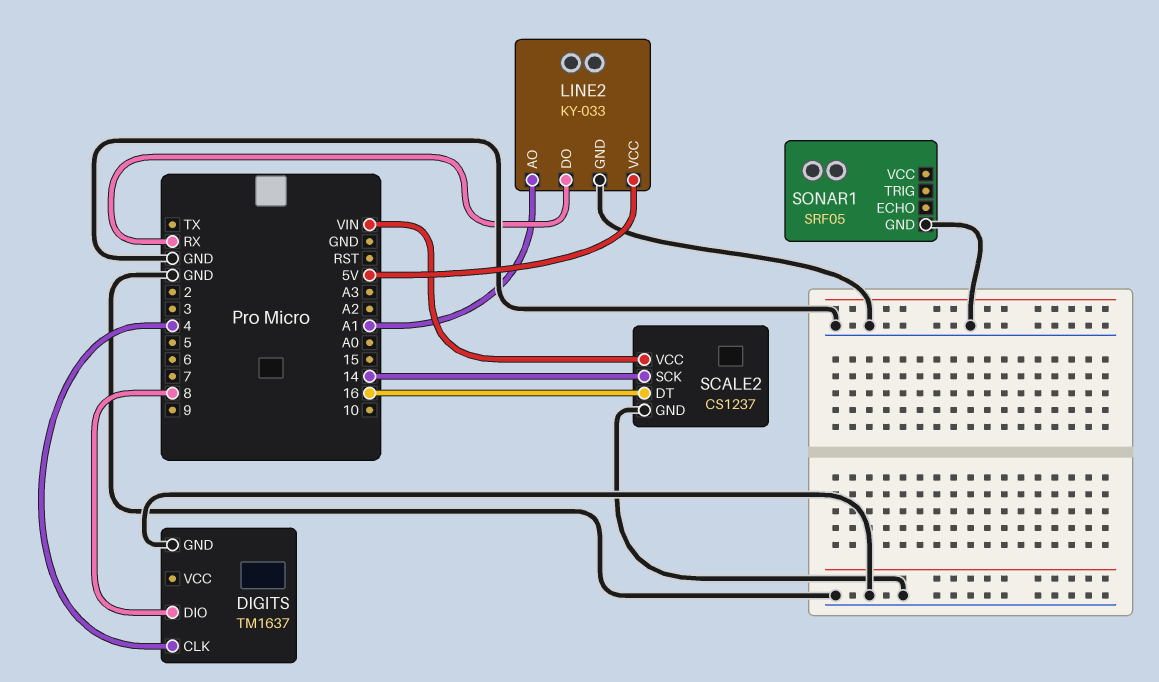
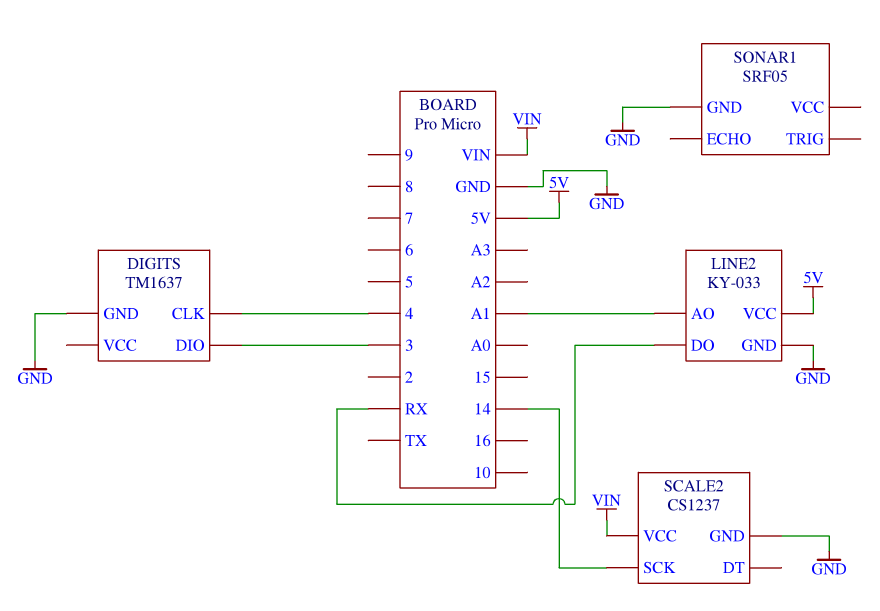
DIGITS pin DIO: 8 -> 3
SCALE2 pin DT: 16 -> none

